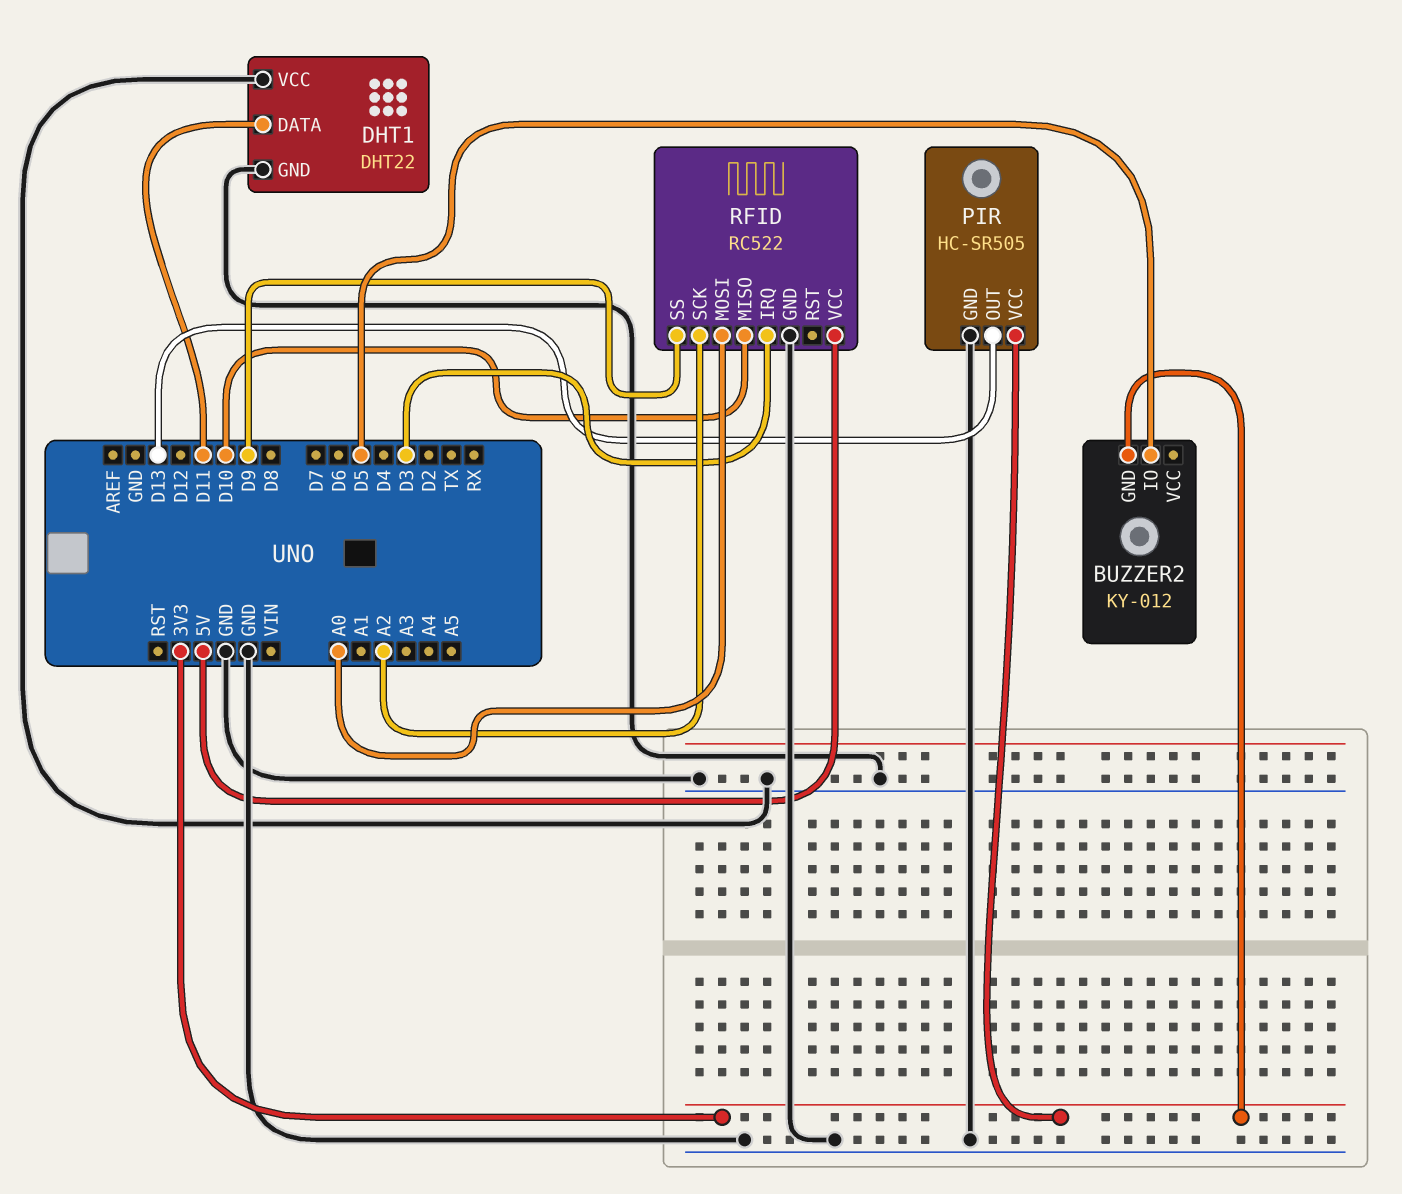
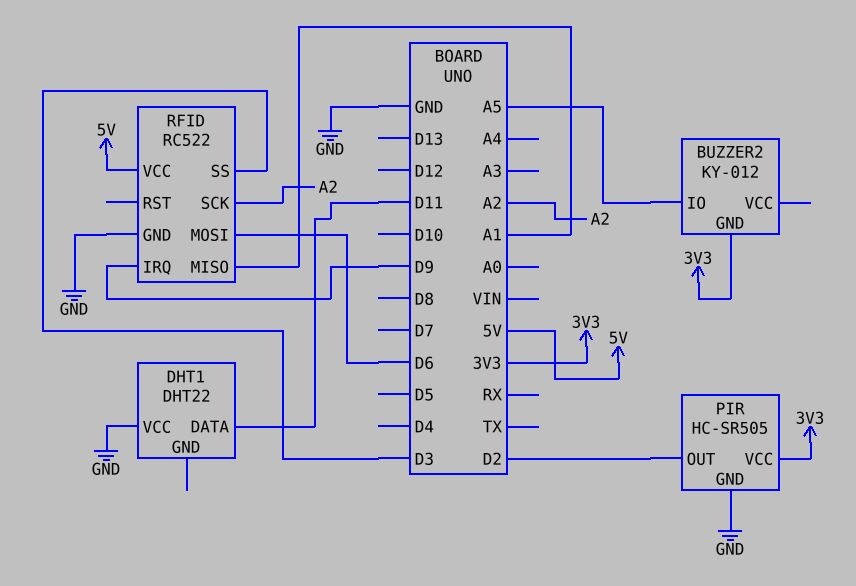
BUZZER2 pin IO: D5 -> A5
DHT1 pin GND: GND -> none
PIR pin OUT: D13 -> D2
RFID pin IRQ: D3 -> D9
RFID pin MISO: D10 -> A1
RFID pin MOSI: A0 -> D6
RFID pin SS: D9 -> D3

